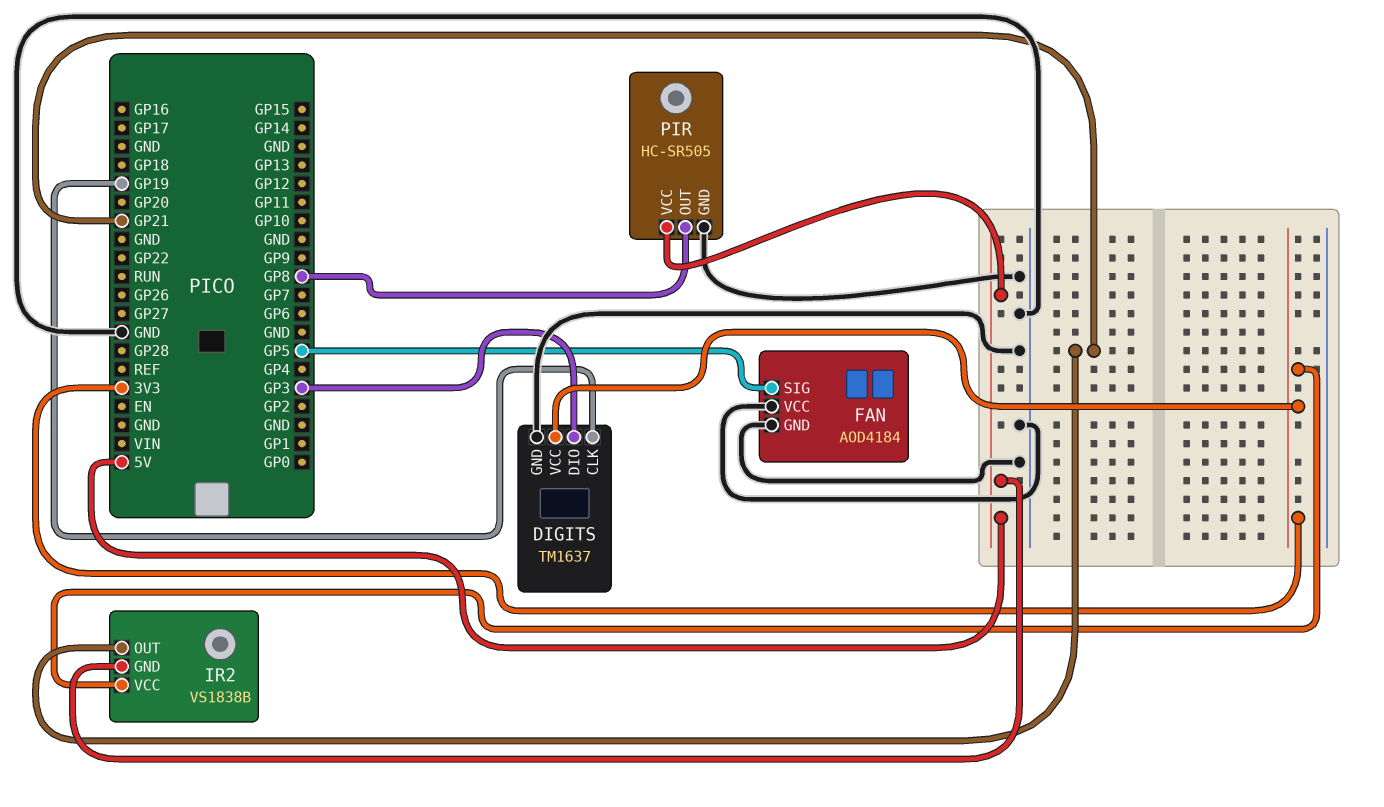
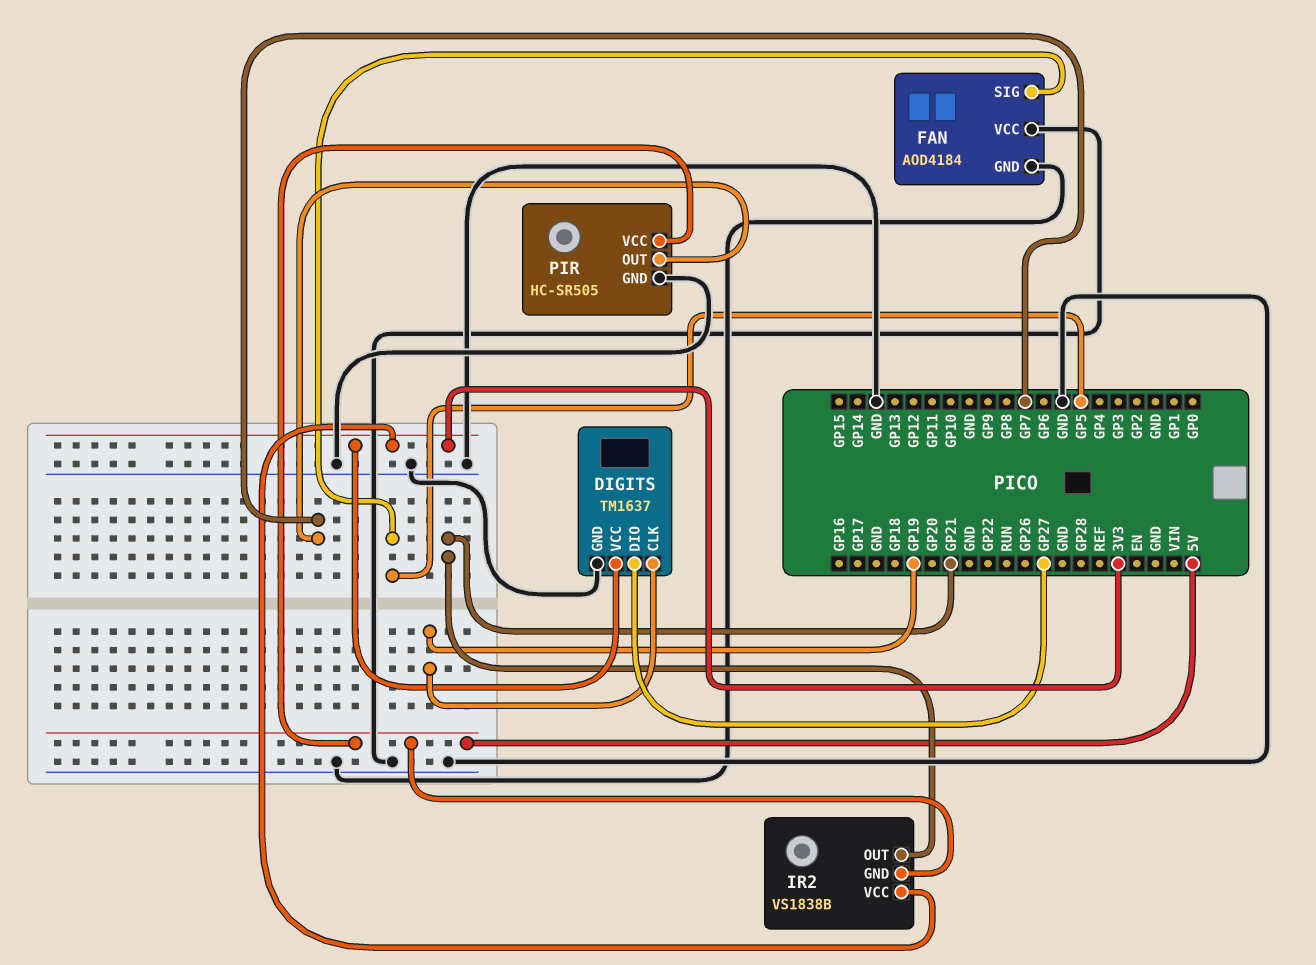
DIGITS pin DIO: GP3 -> GP27
PIR pin OUT: GP8 -> GP7

